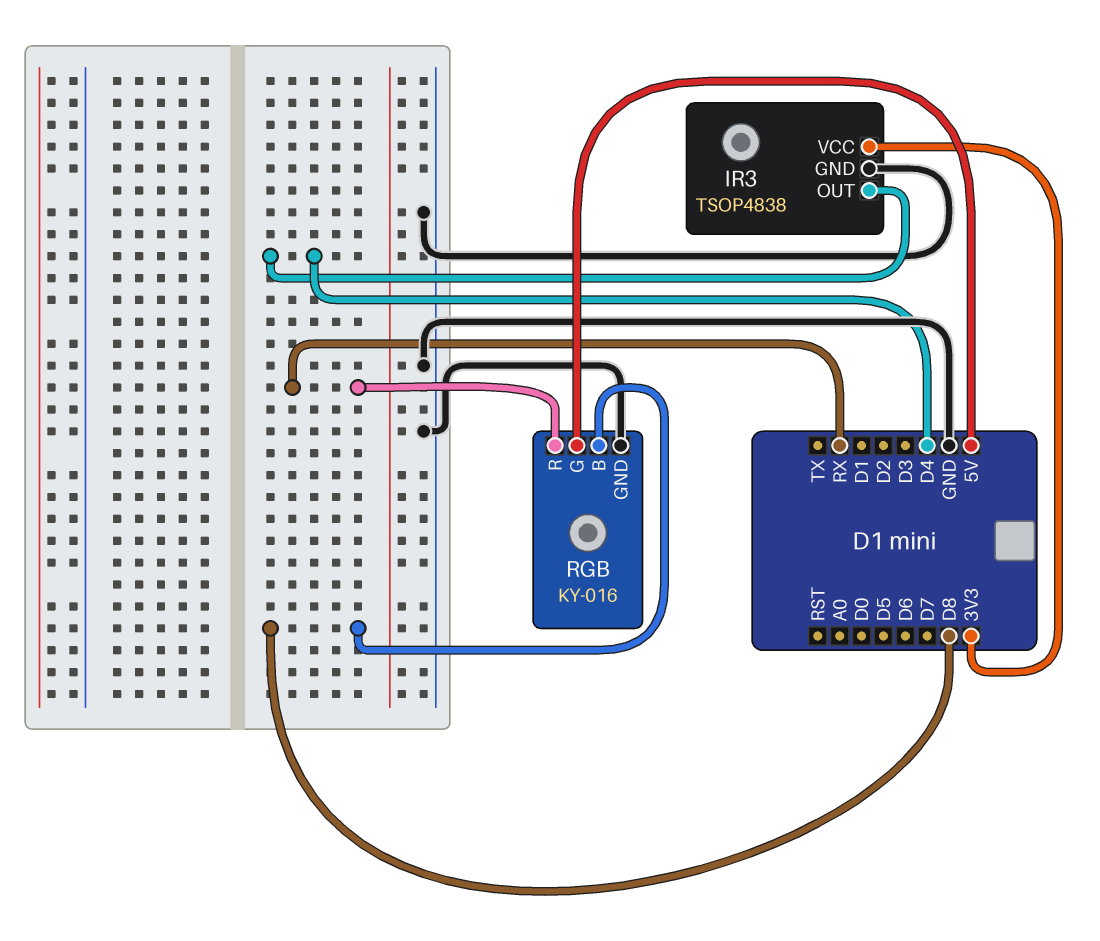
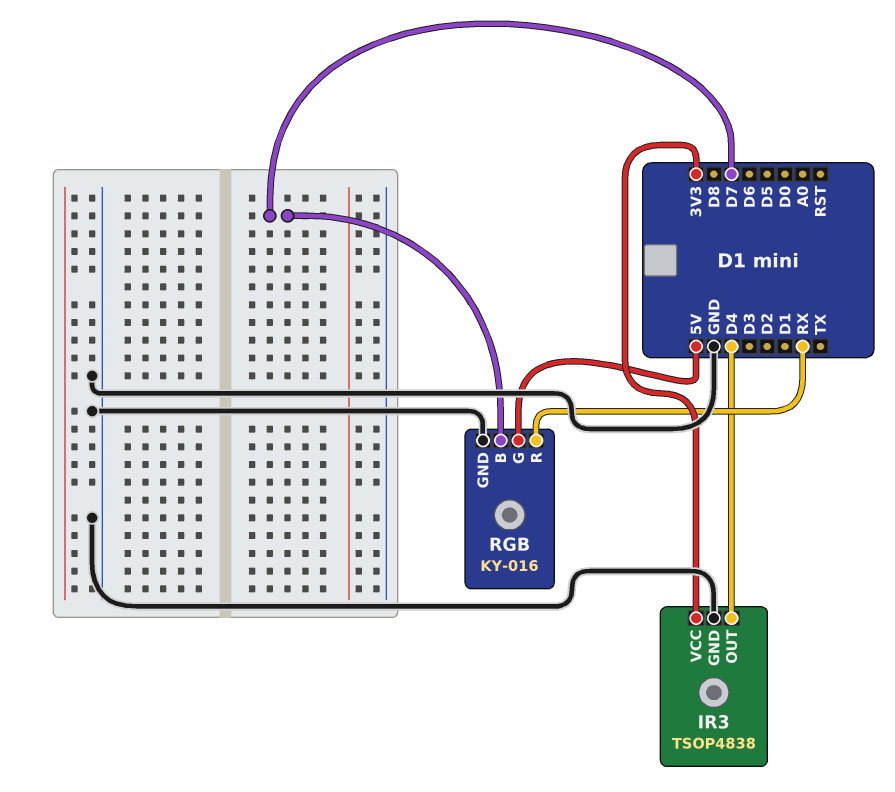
RGB pin B: D8 -> D7

